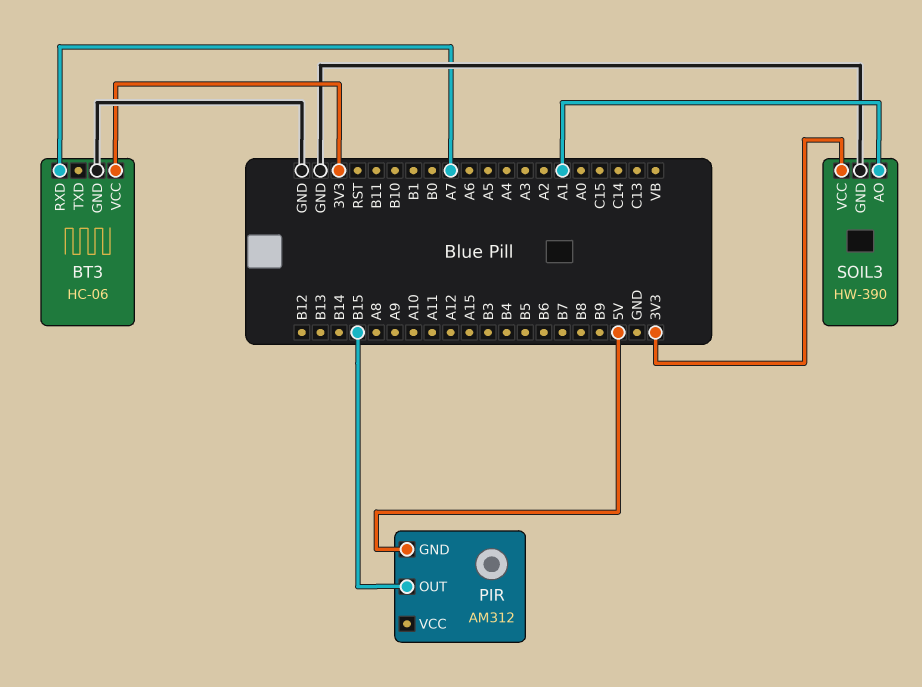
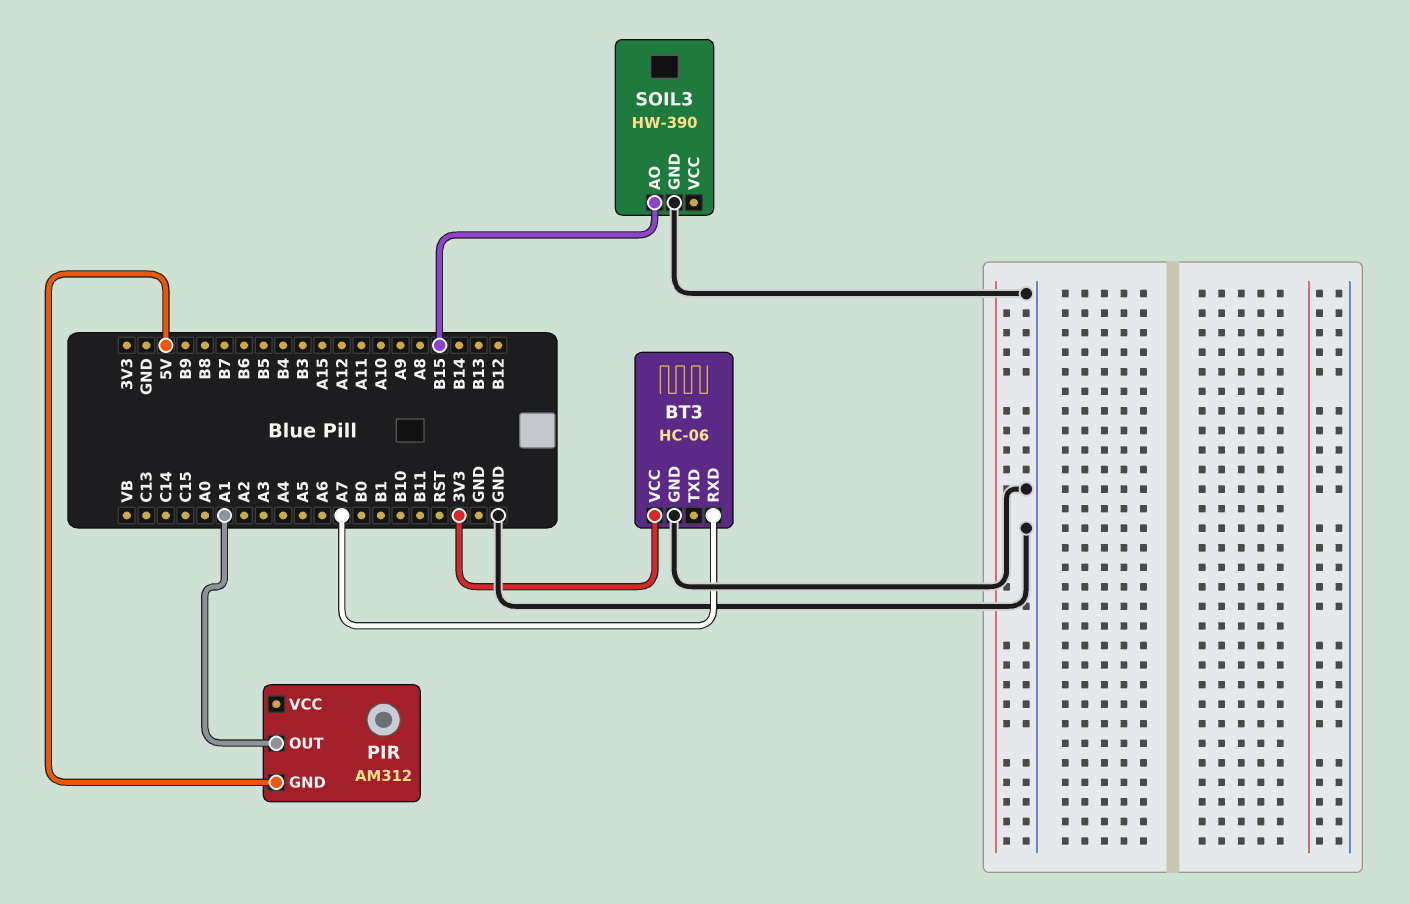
PIR pin OUT: B15 -> A1
SOIL3 pin AO: A1 -> B15
SOIL3 pin VCC: 3V3 -> none

